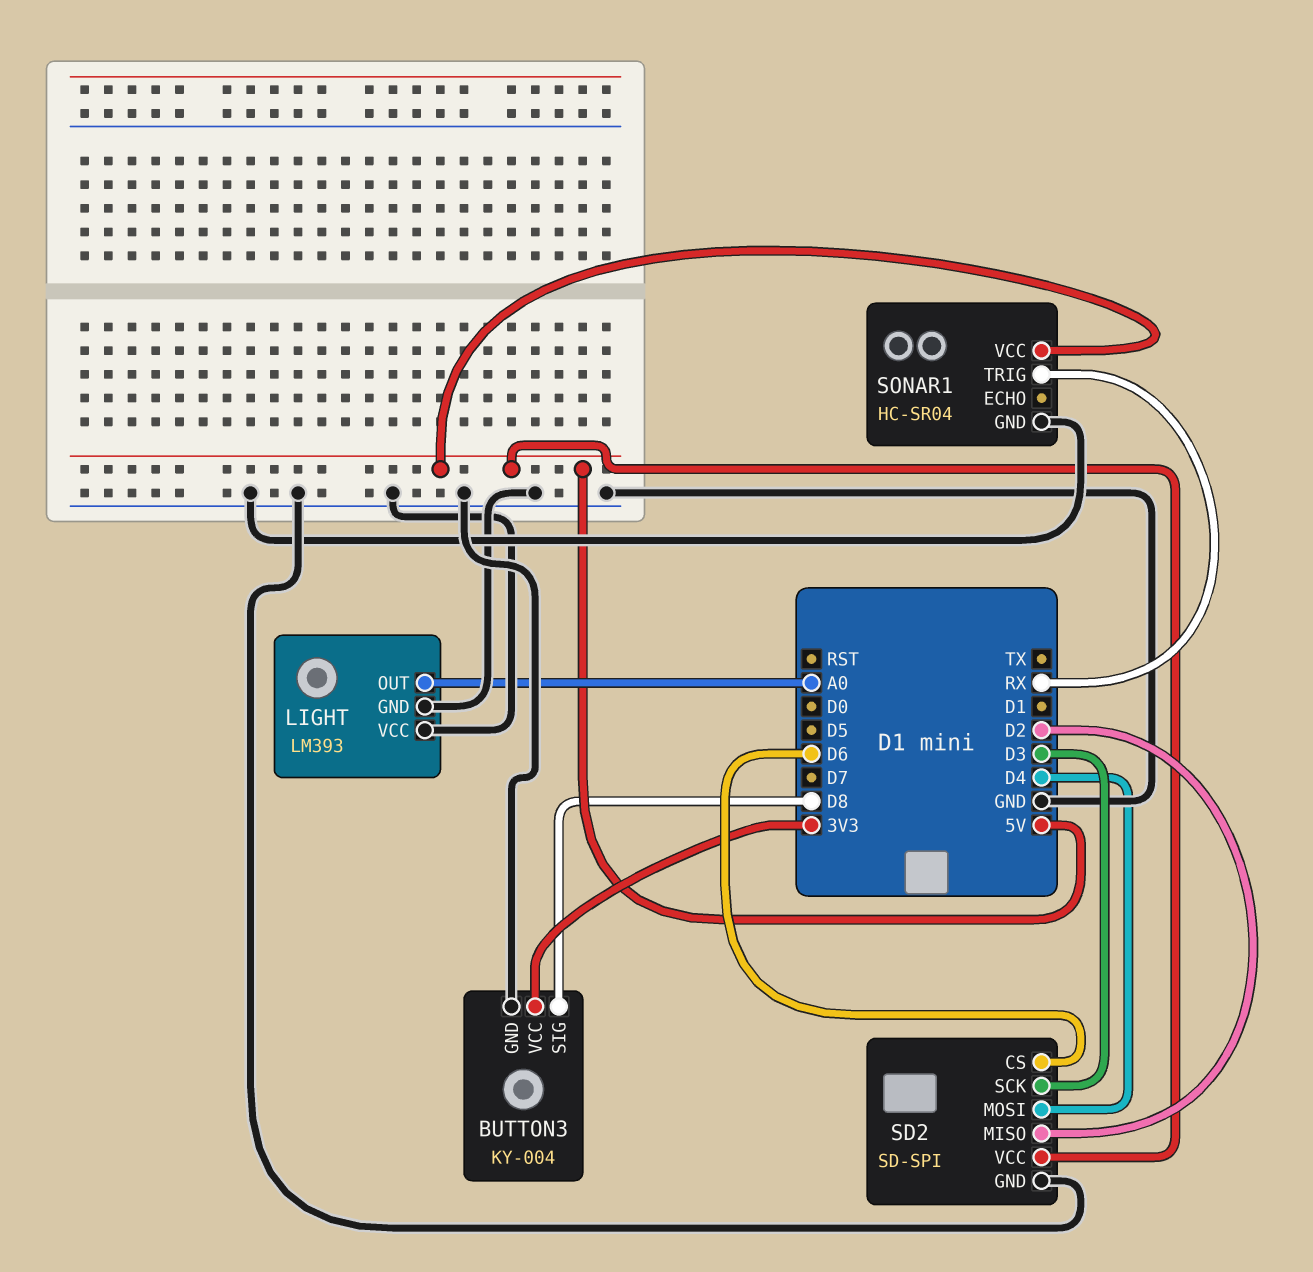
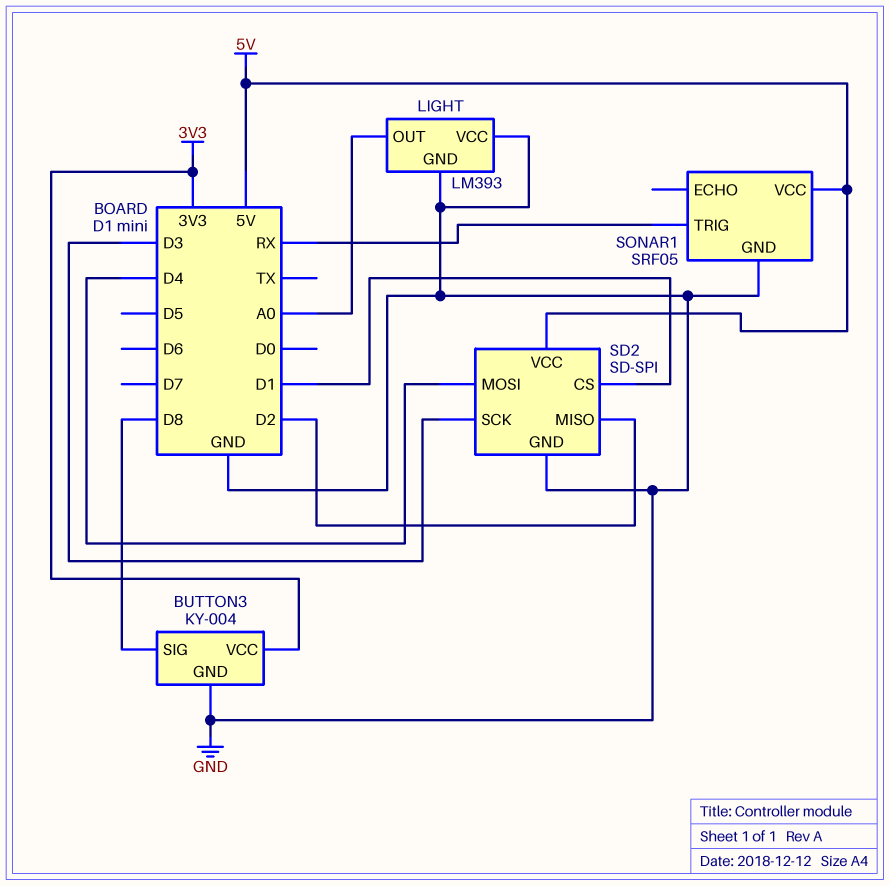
SD2 pin CS: D6 -> D1
SONAR1: HC-SR04 -> SRF05

